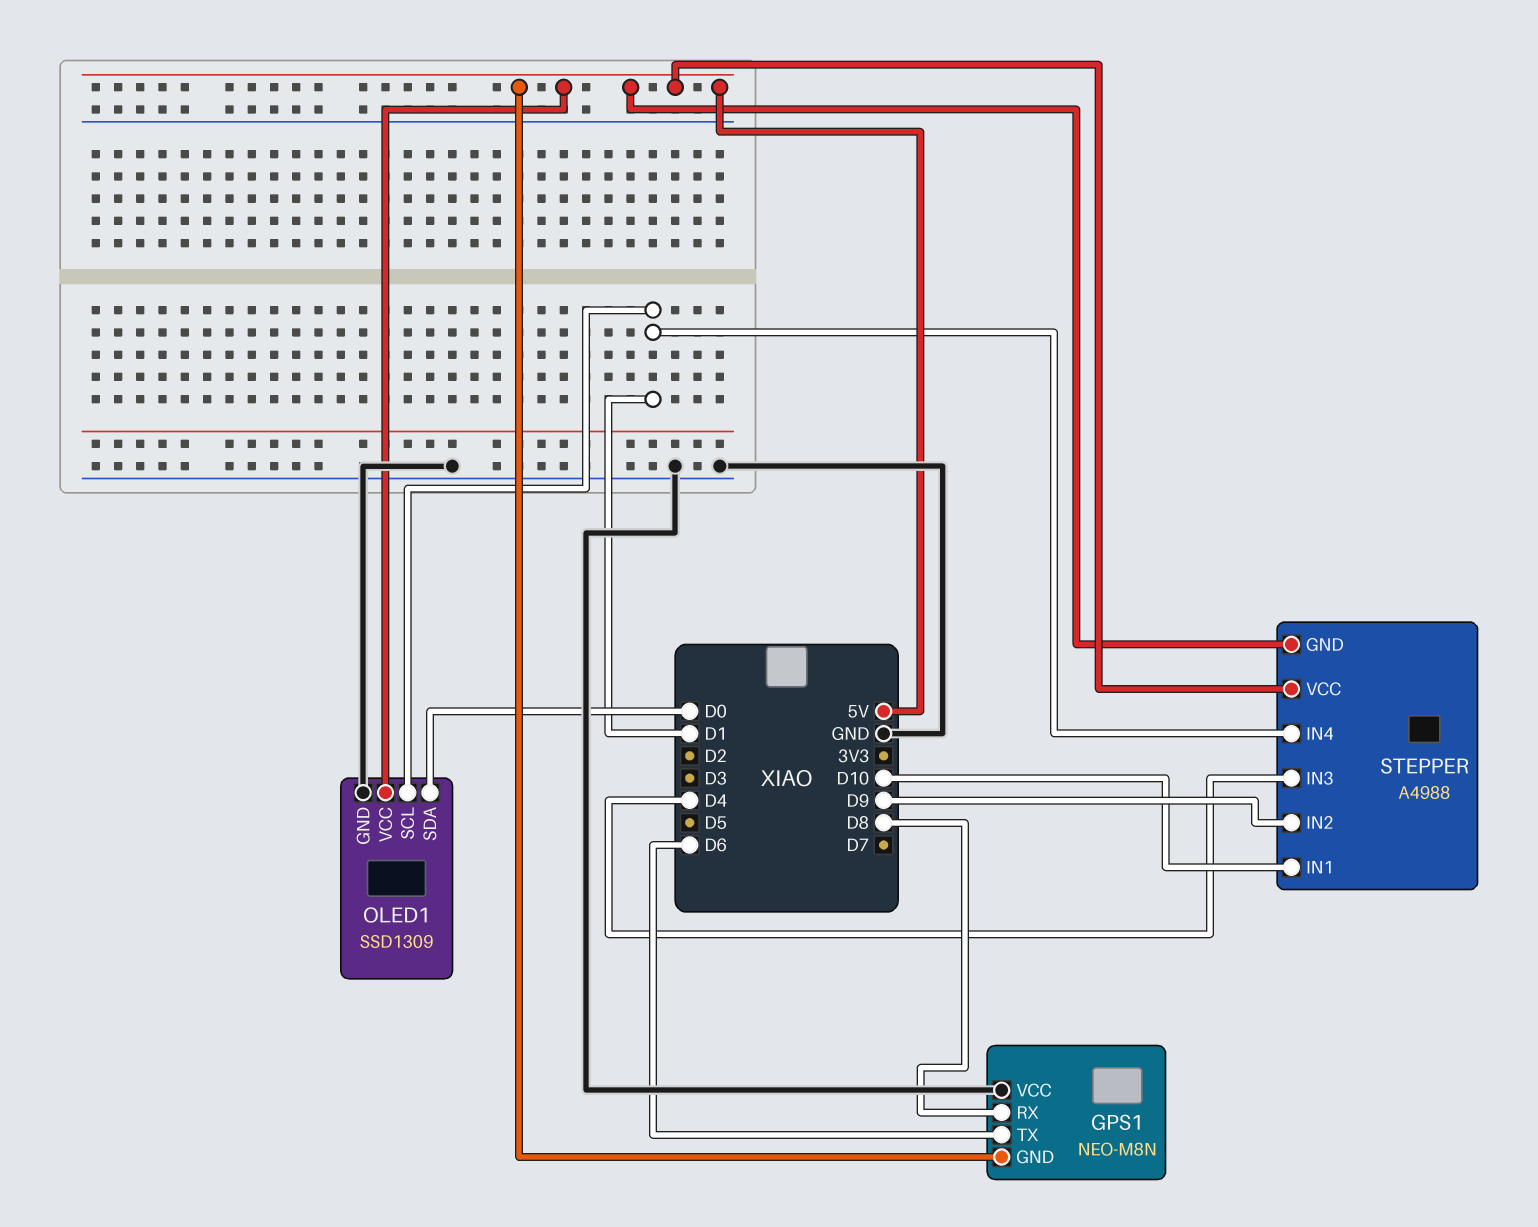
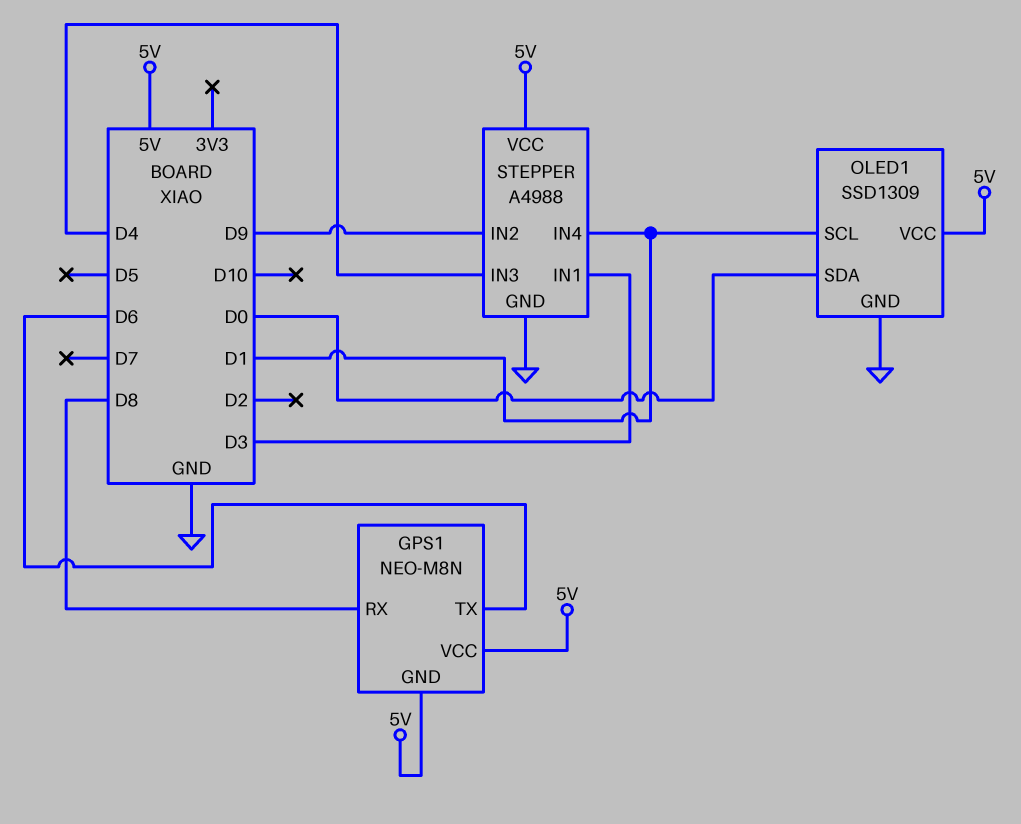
GPS1 pin VCC: GND -> 5V
STEPPER pin GND: 5V -> GND
STEPPER pin IN1: D10 -> D3

